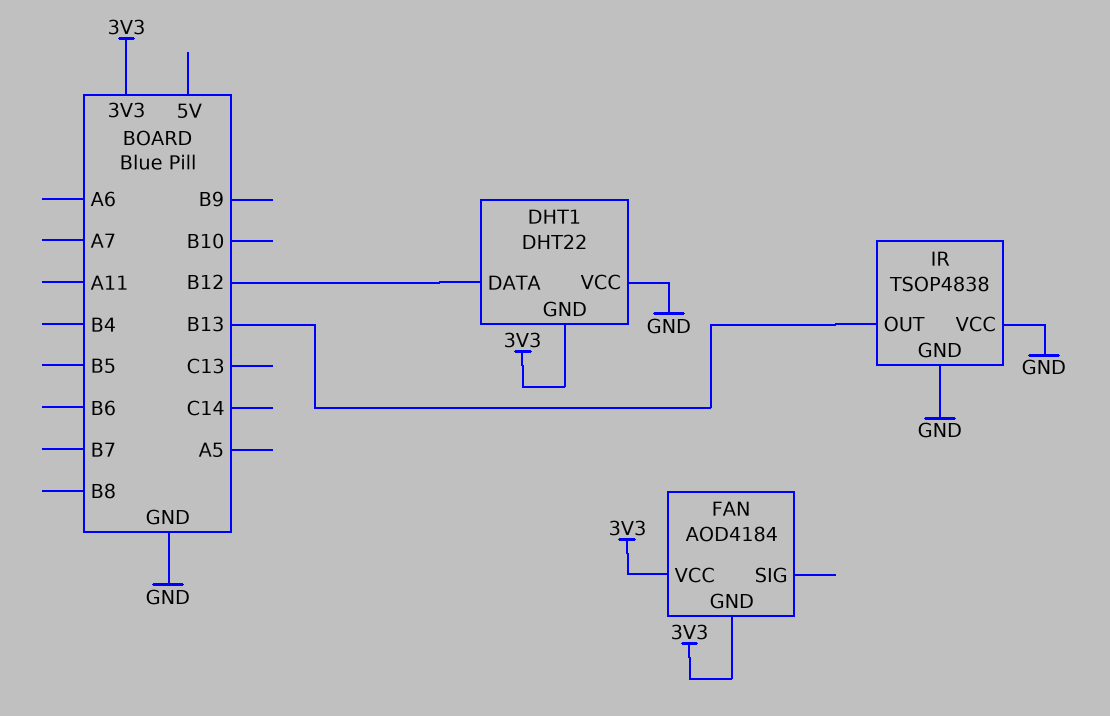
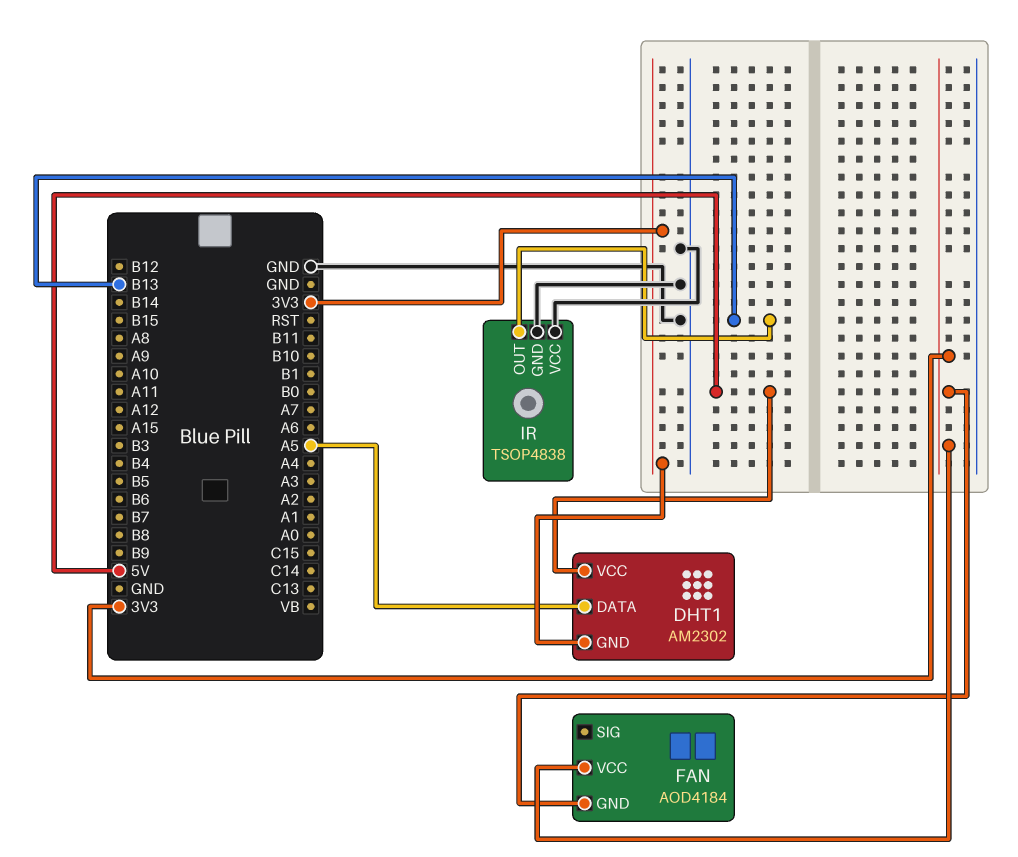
DHT1: DHT22 -> AM2302
DHT1 pin DATA: B12 -> A5
DHT1 pin VCC: GND -> 5V

